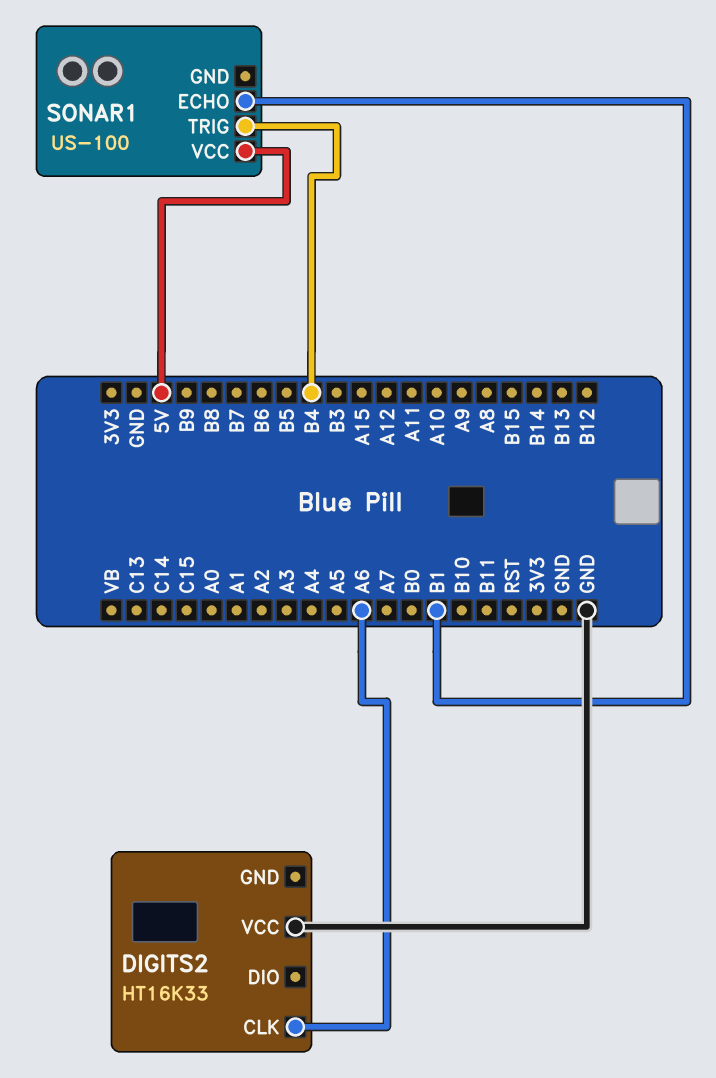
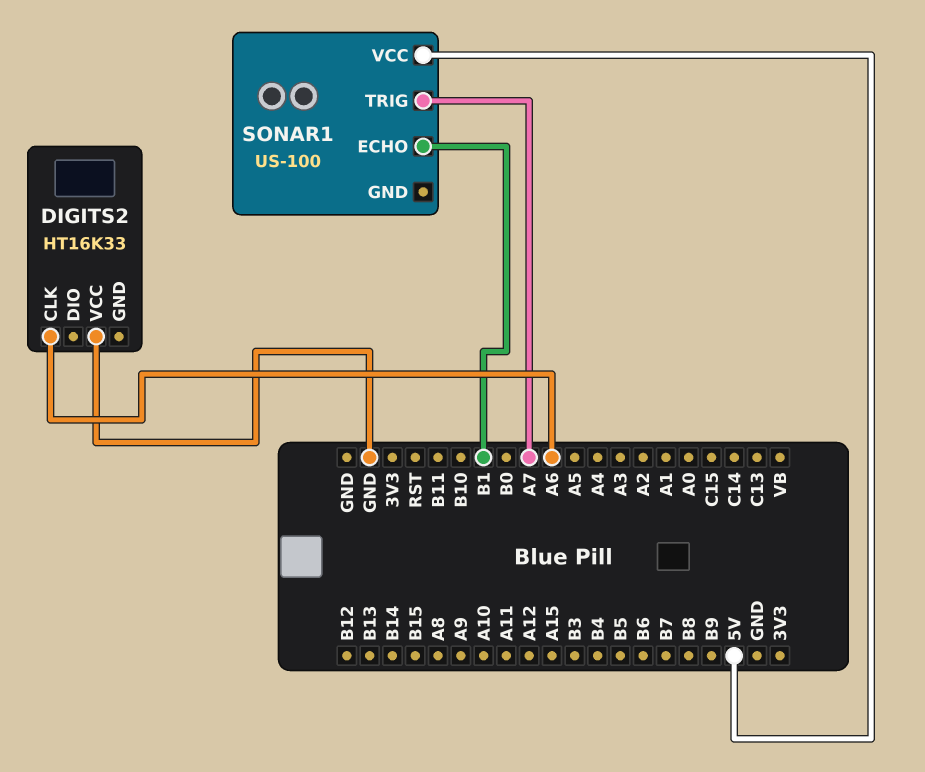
SONAR1 pin TRIG: B4 -> A7

